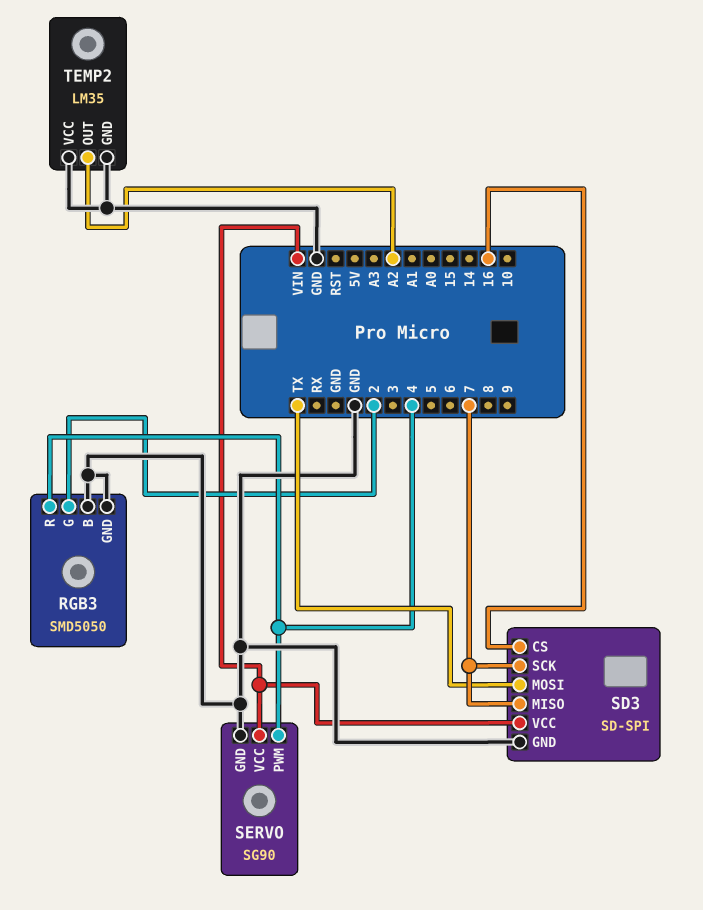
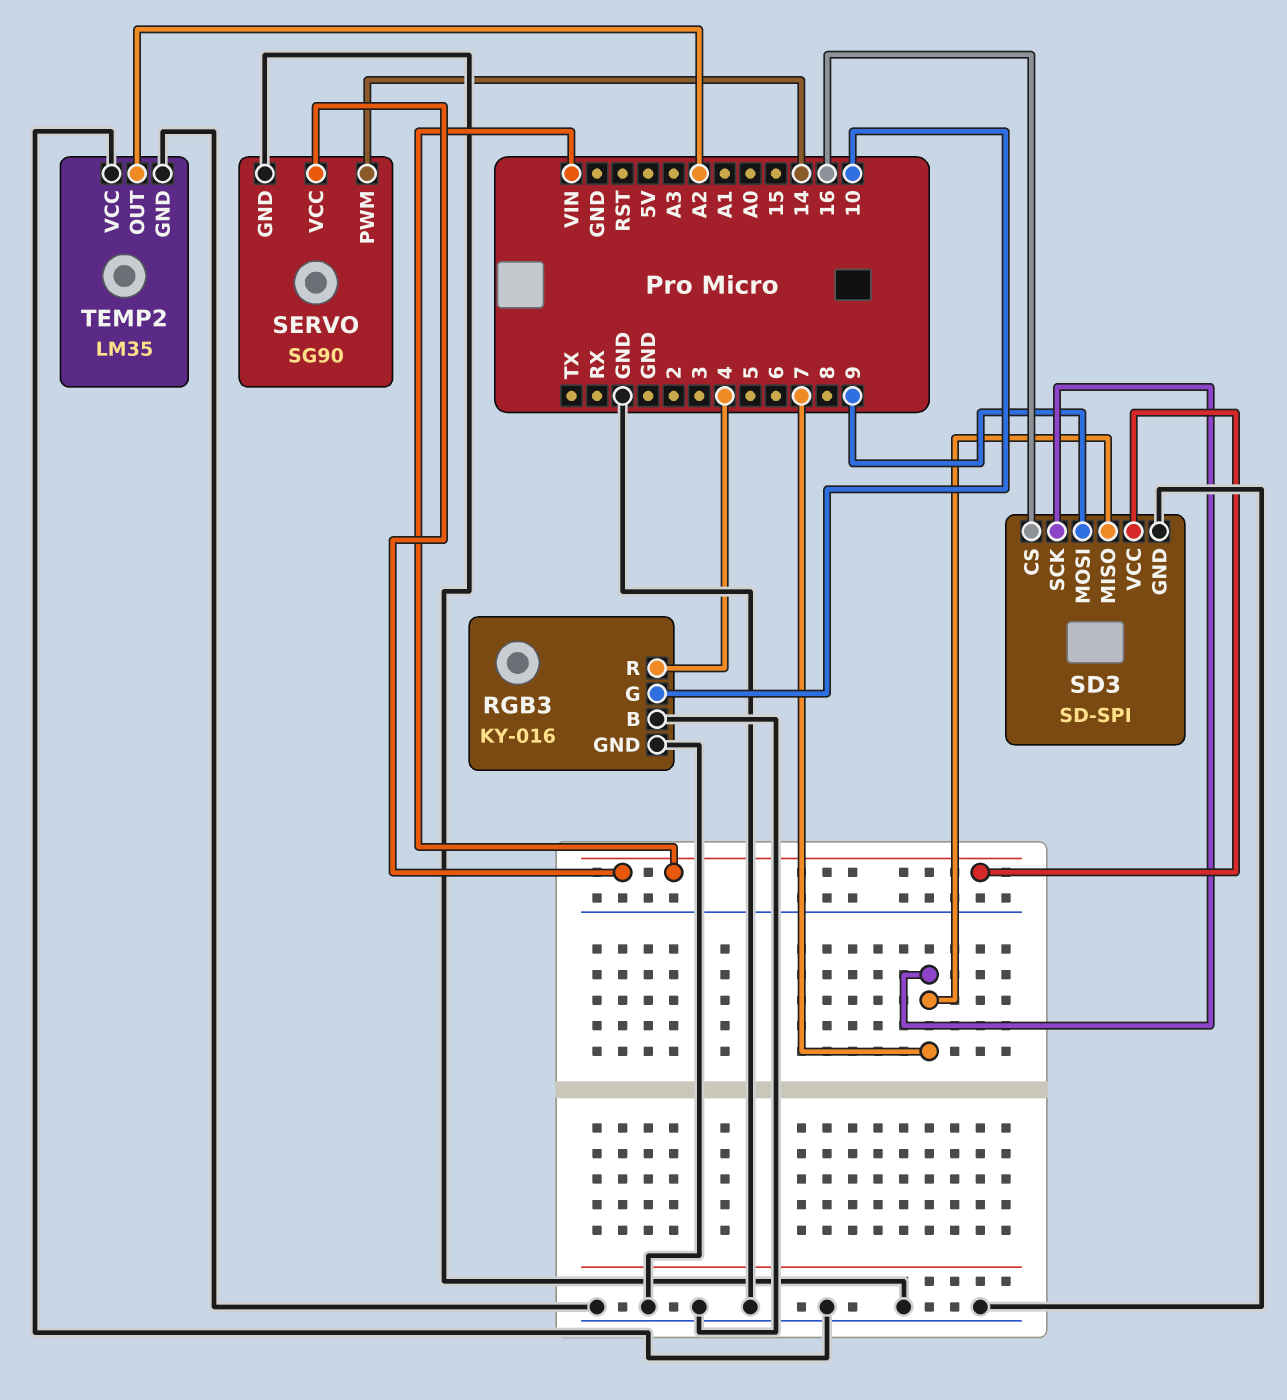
RGB3: SMD5050 -> KY-016
RGB3 pin G: 2 -> 10
SD3 pin MOSI: TX -> 9
SERVO pin PWM: 4 -> 14

